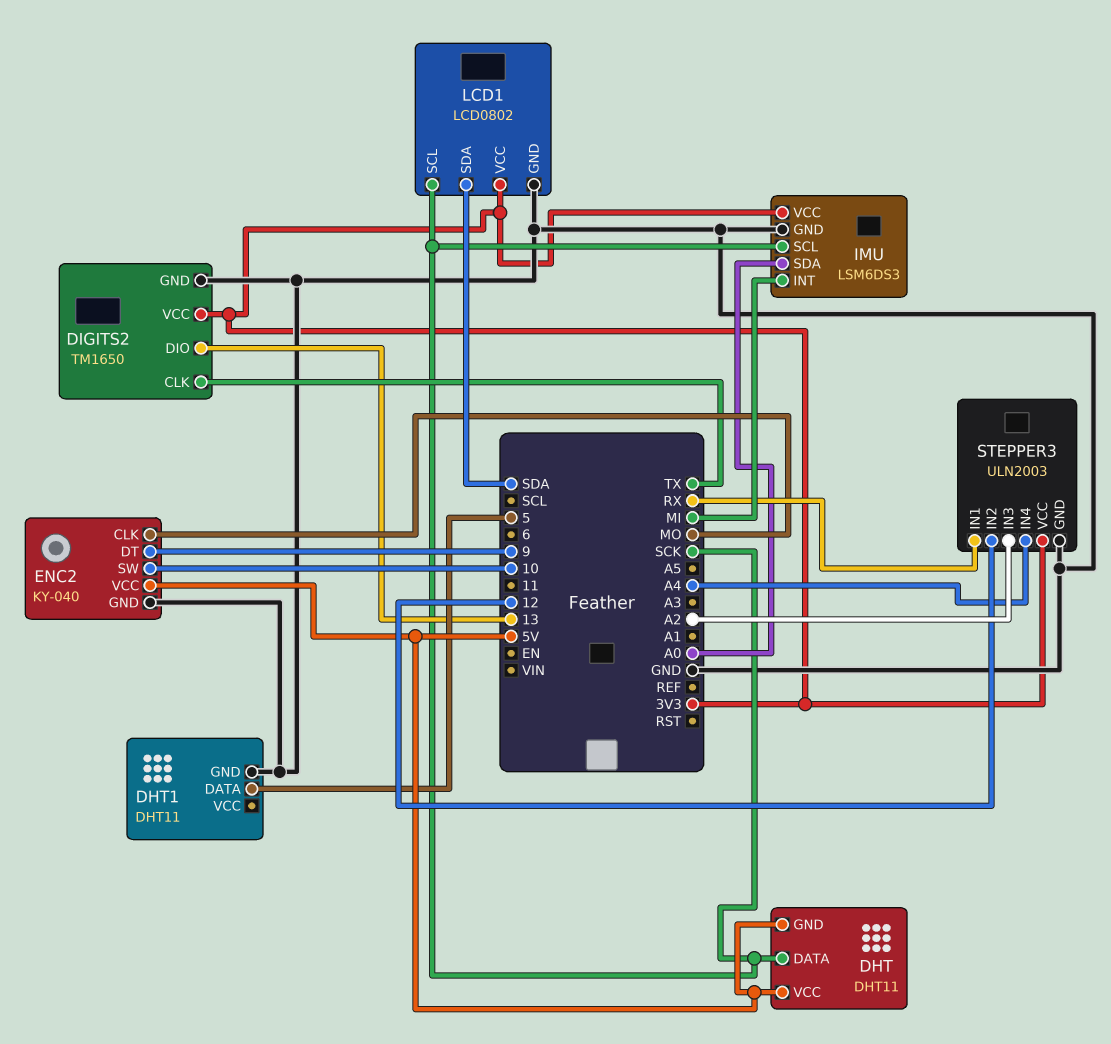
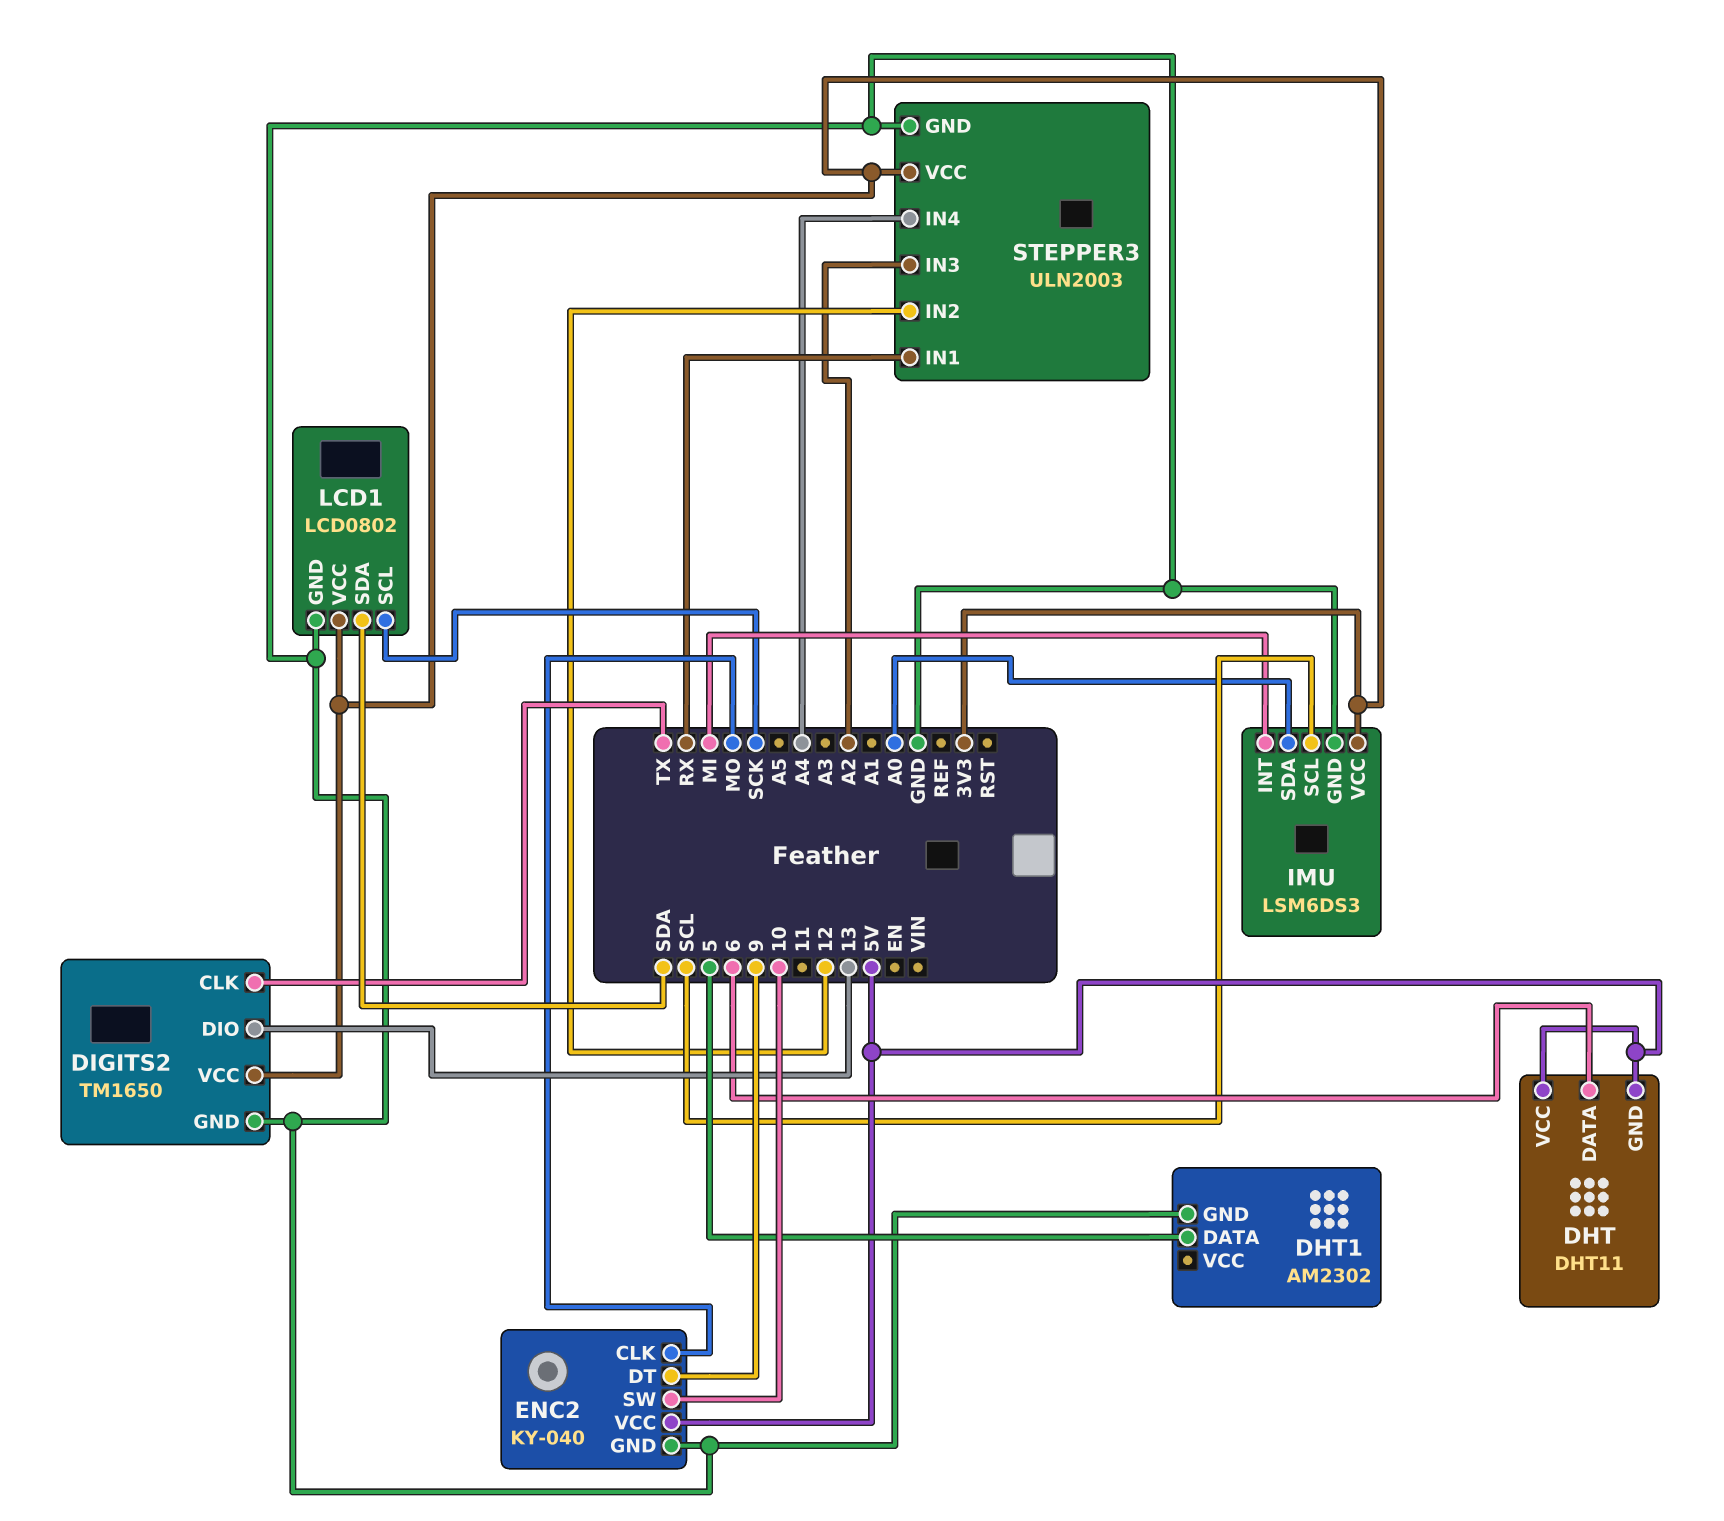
DHT pin DATA: SCK -> 6
DHT1: DHT11 -> AM2302
IMU pin SCL: SCK -> SCL

